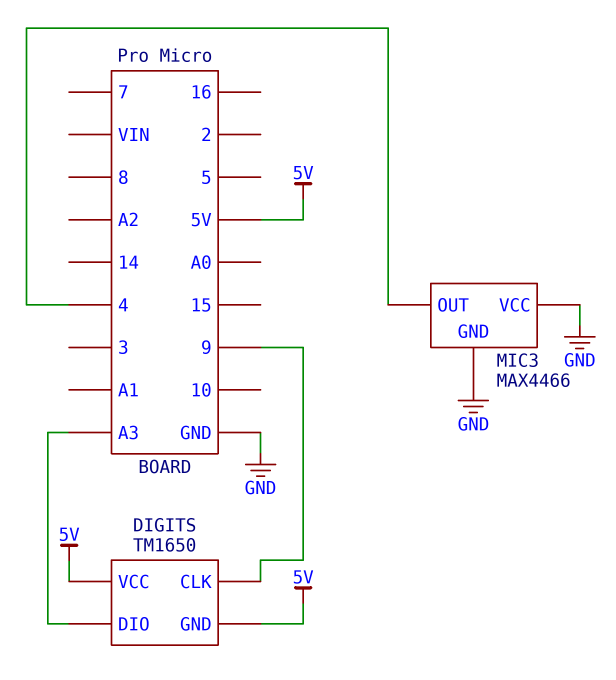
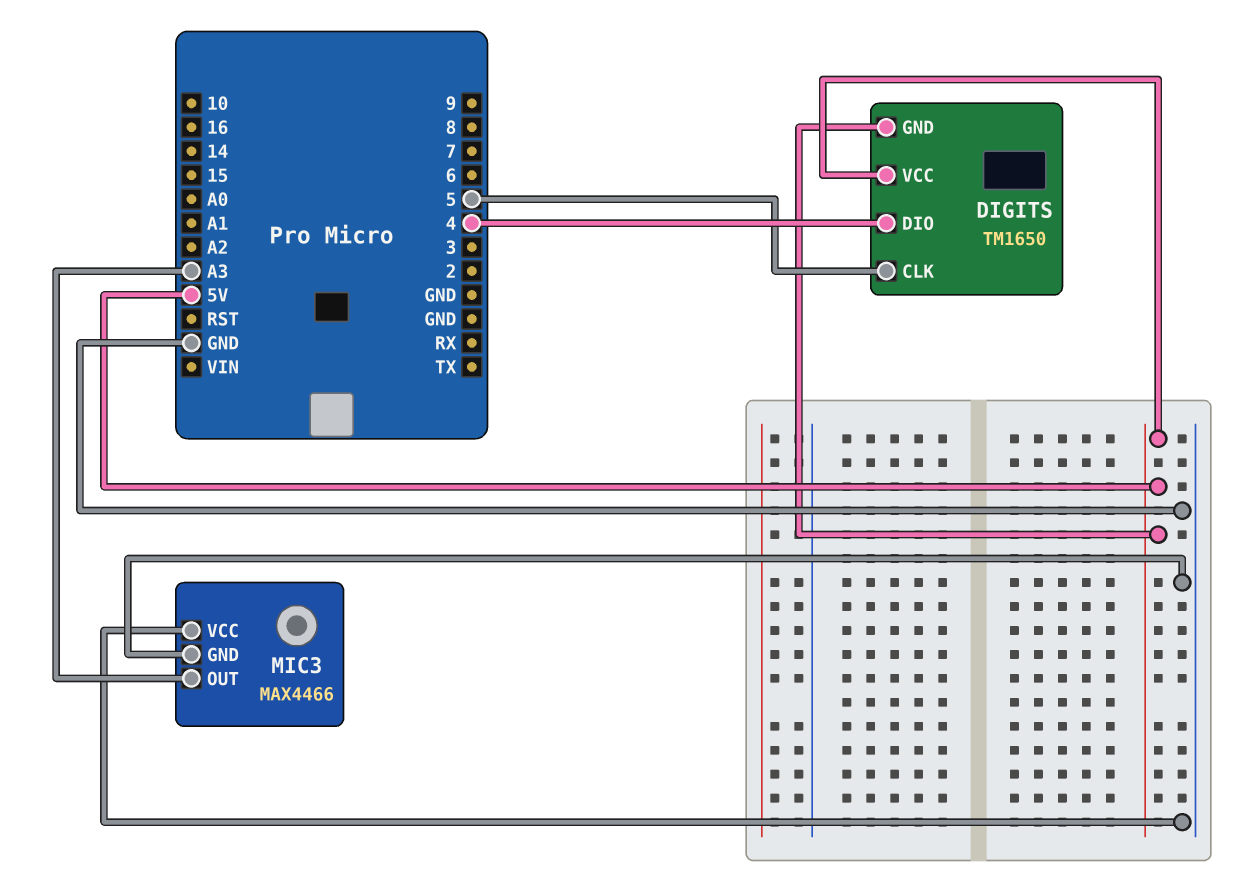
DIGITS pin CLK: 9 -> 5
DIGITS pin DIO: A3 -> 4
MIC3 pin OUT: 4 -> A3

